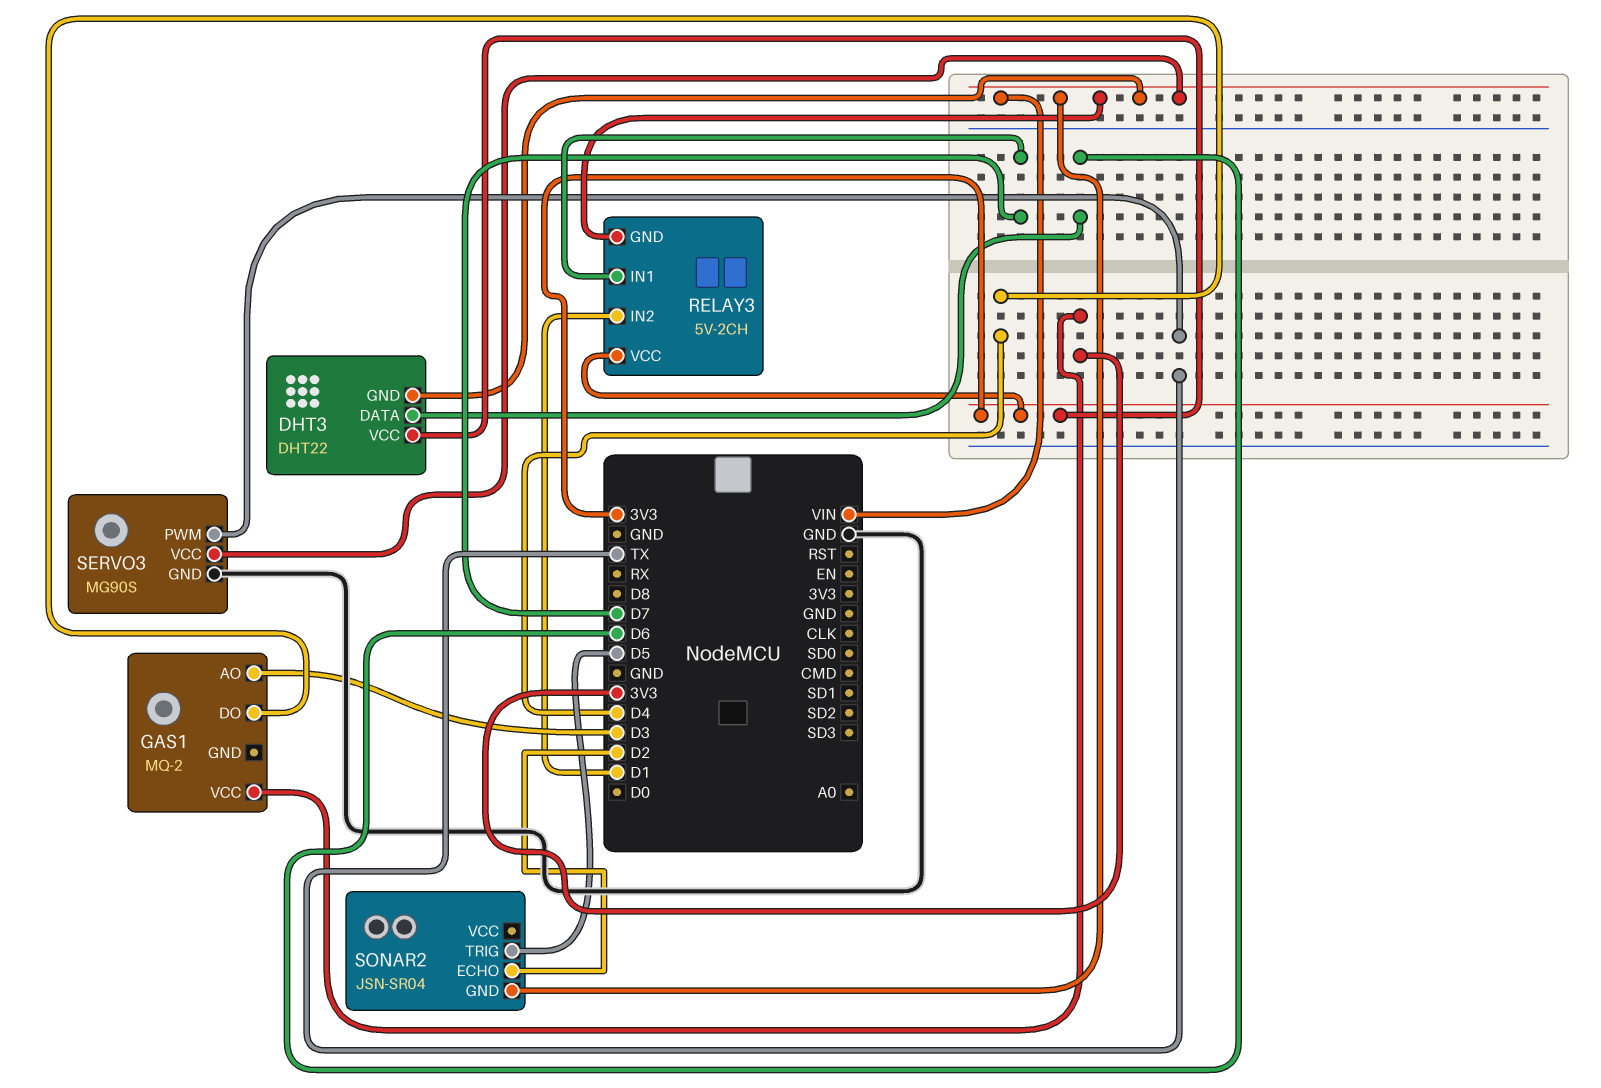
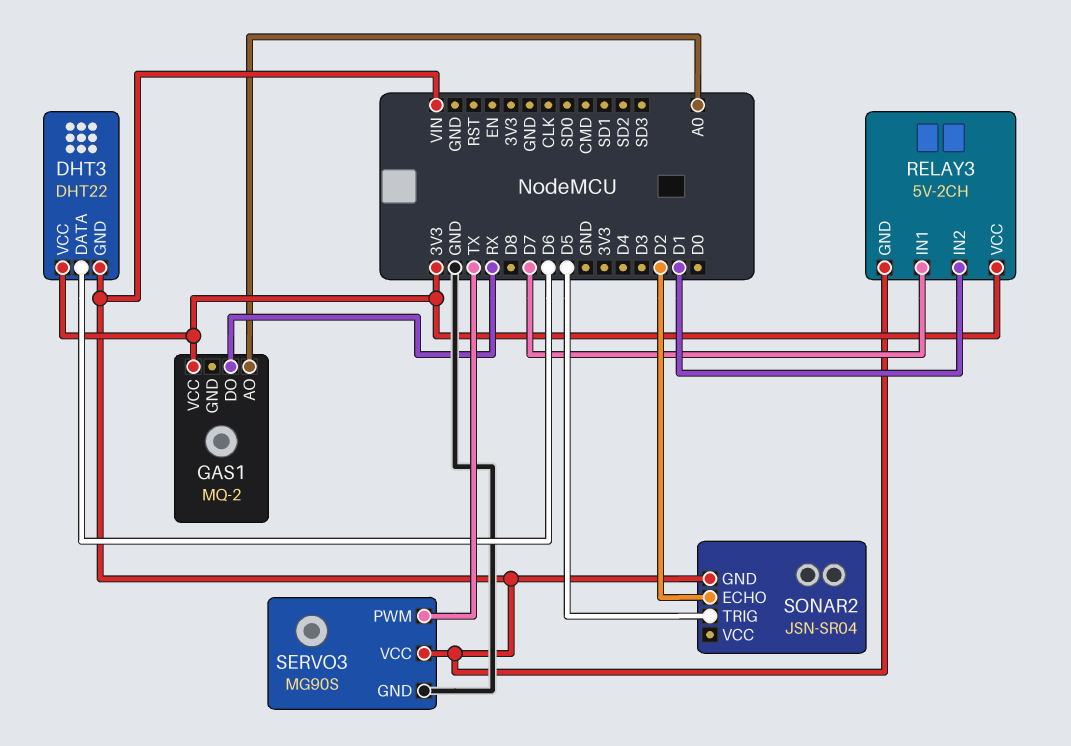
GAS1 pin AO: D3 -> A0
GAS1 pin DO: D4 -> RX

